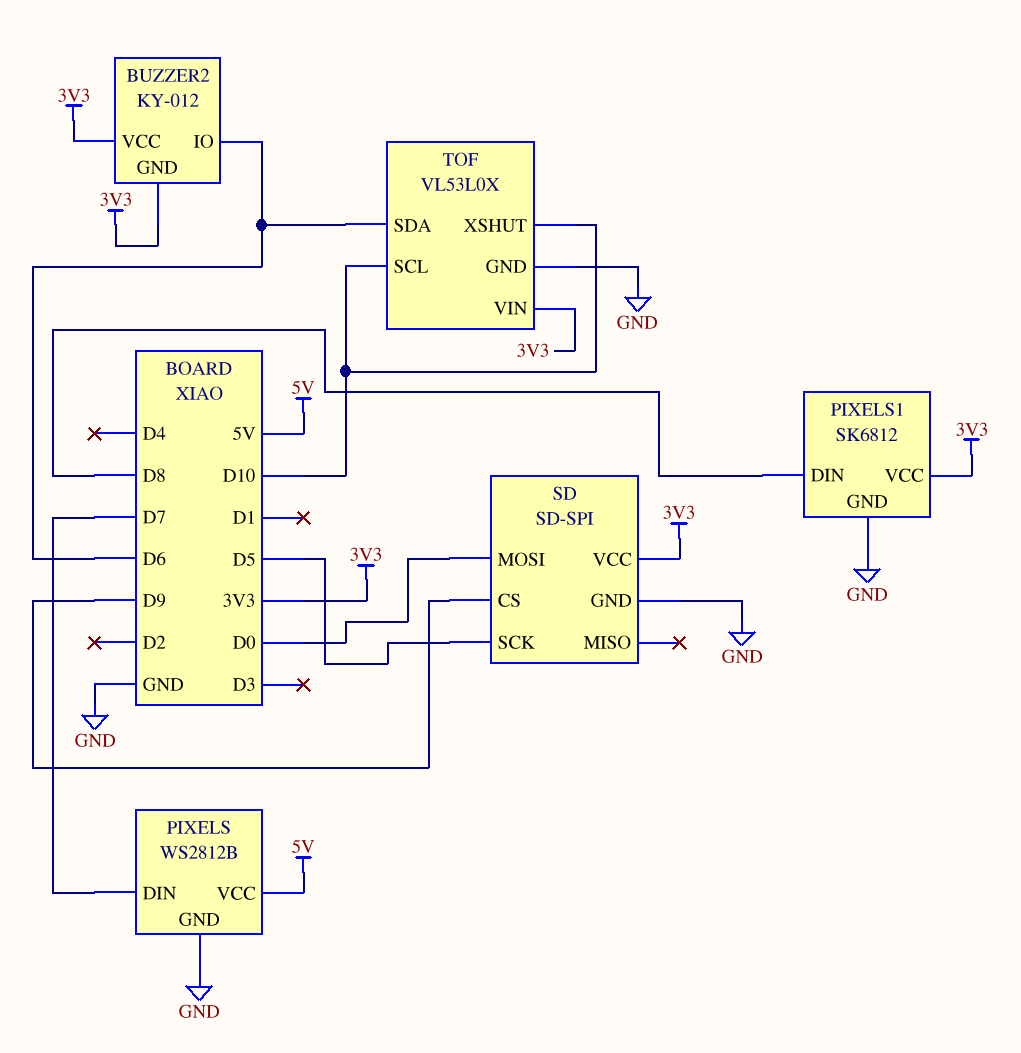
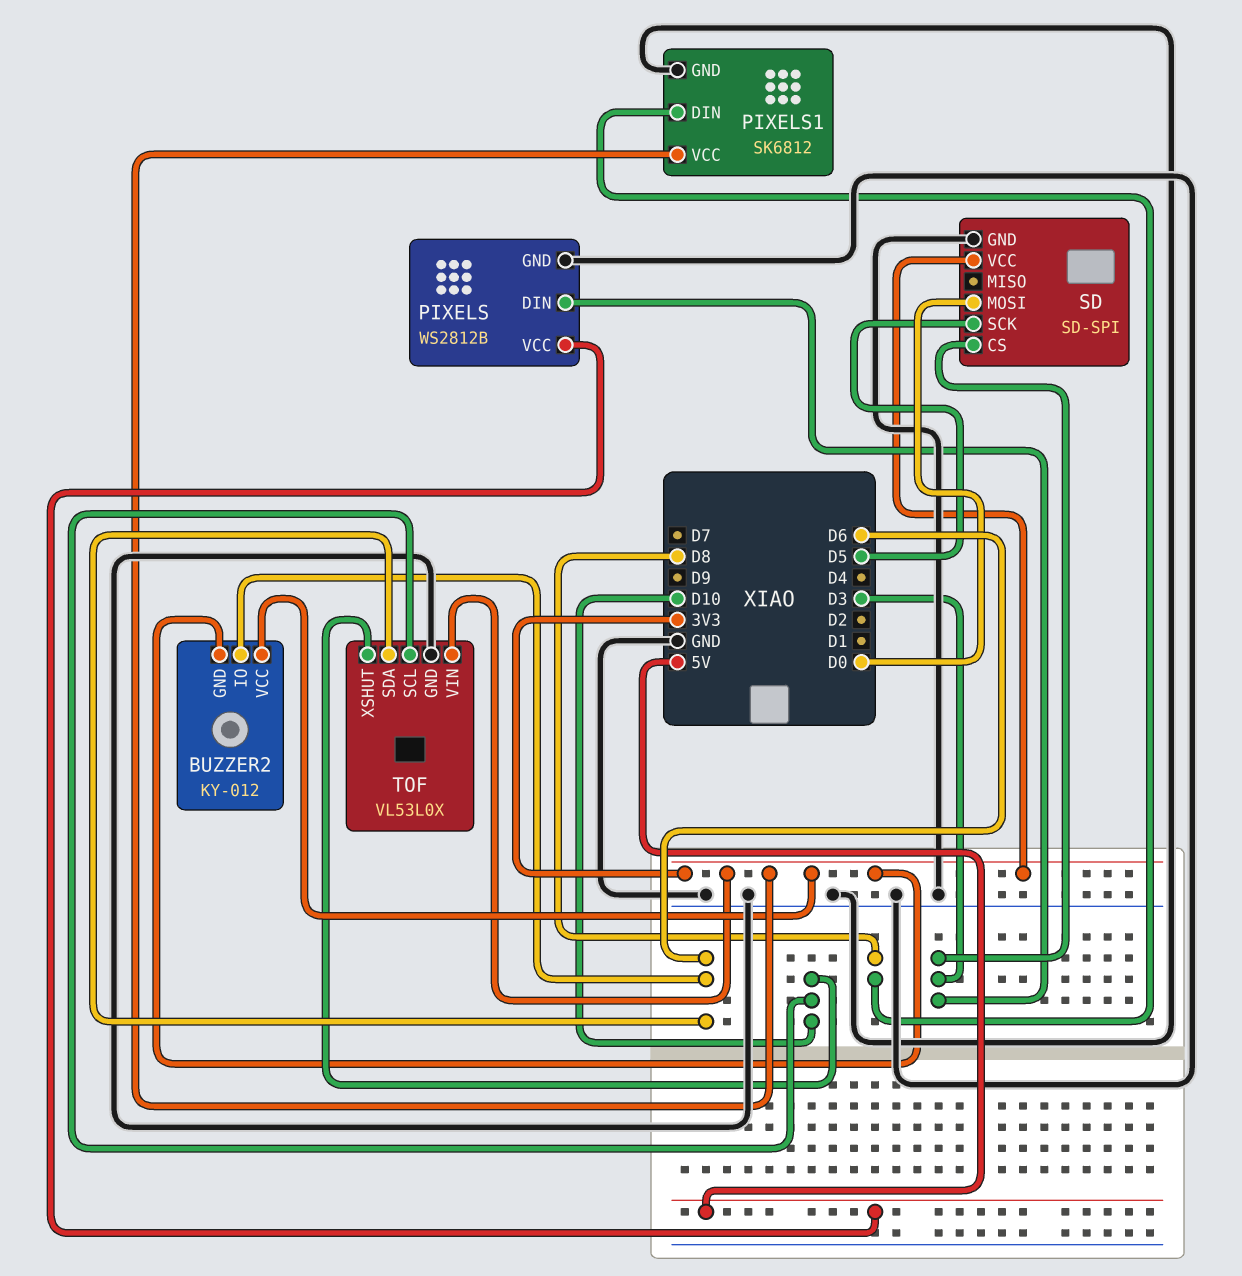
PIXELS pin DIN: D7 -> D3
SD pin CS: D9 -> D3

